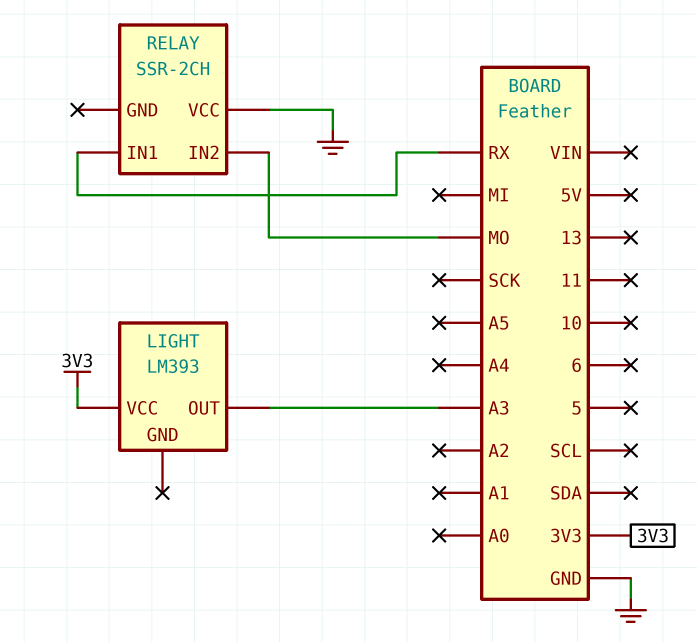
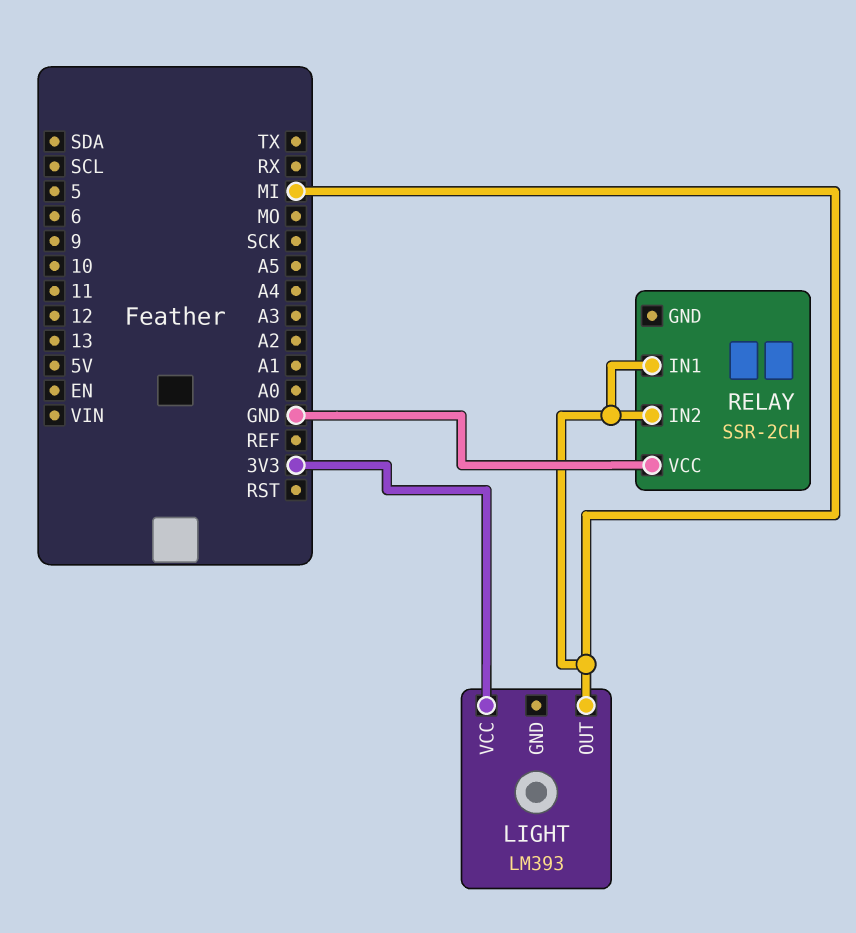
LIGHT pin OUT: A3 -> MI
RELAY pin IN1: RX -> MI
RELAY pin IN2: MO -> MI

